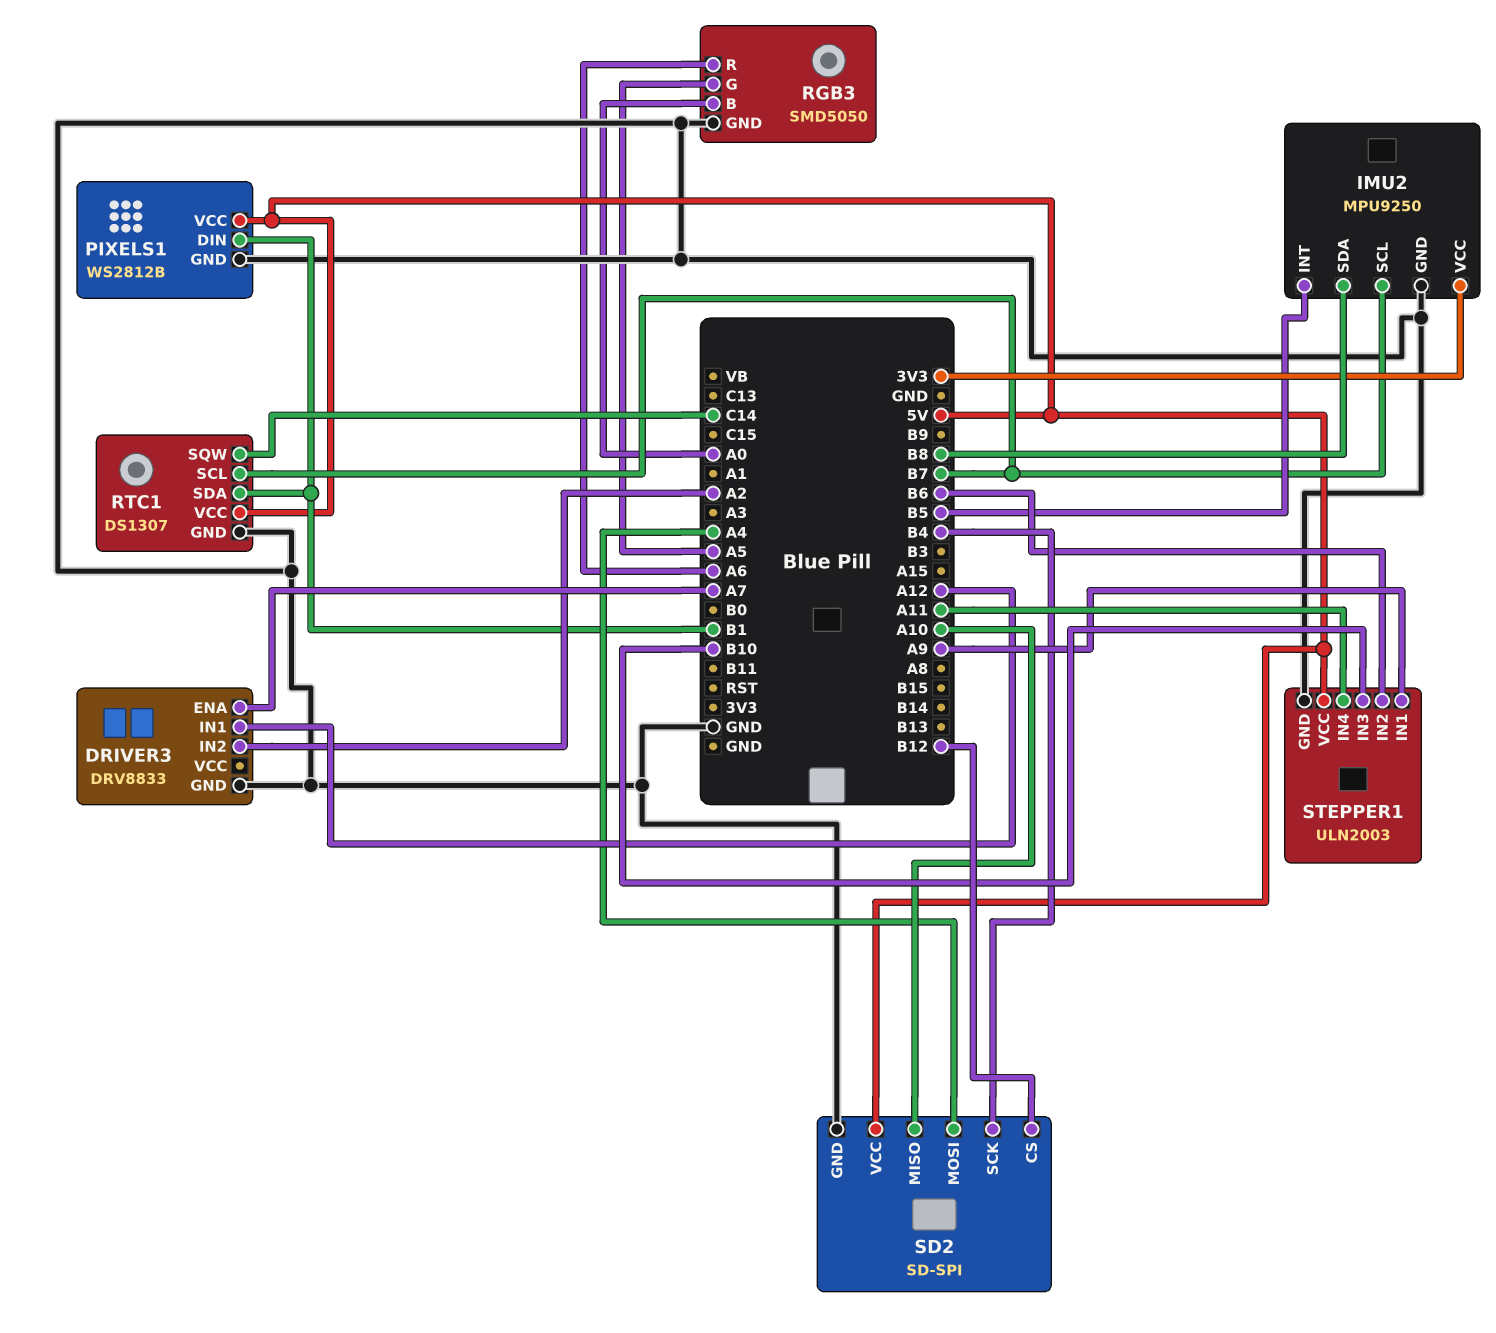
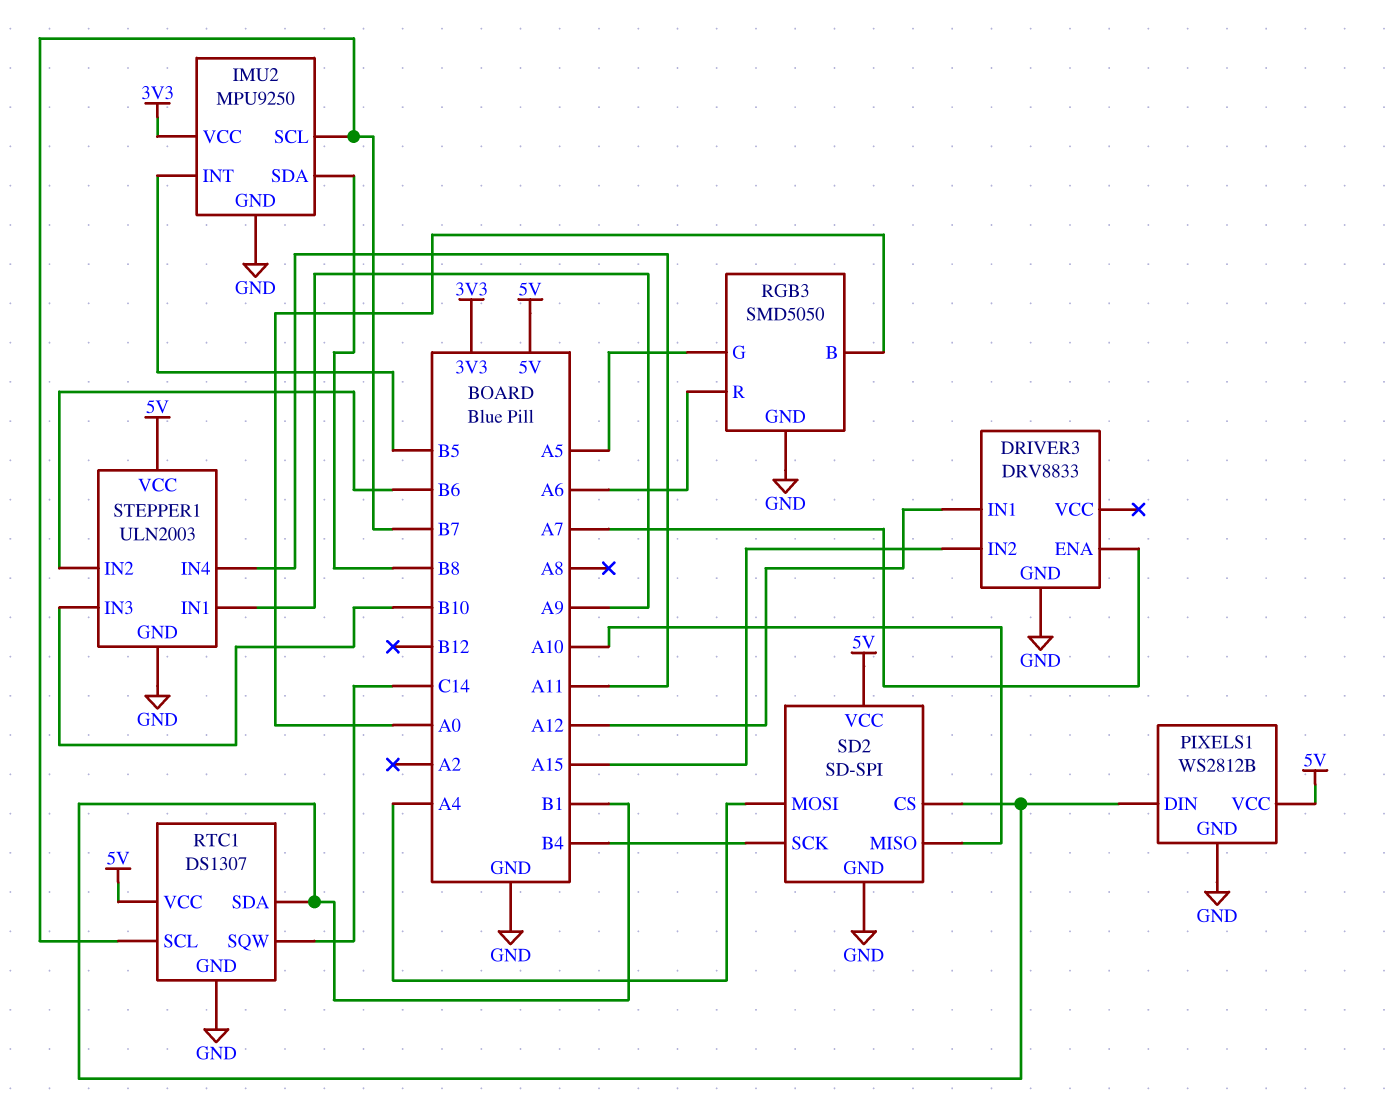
DRIVER3 pin IN2: A2 -> A15
SD2 pin CS: B12 -> B1

